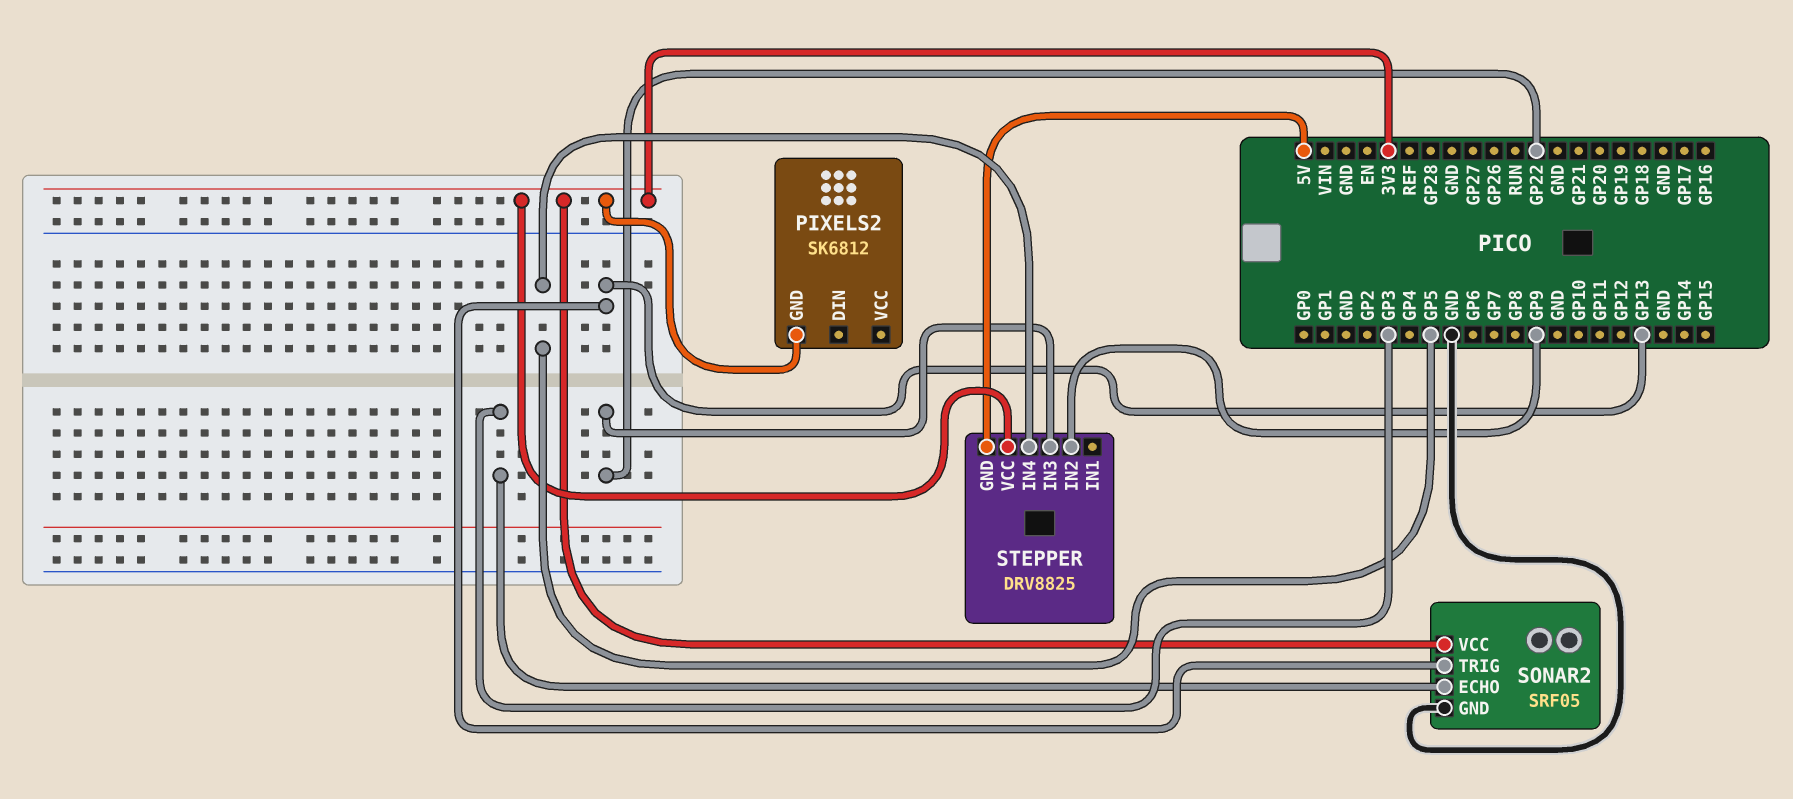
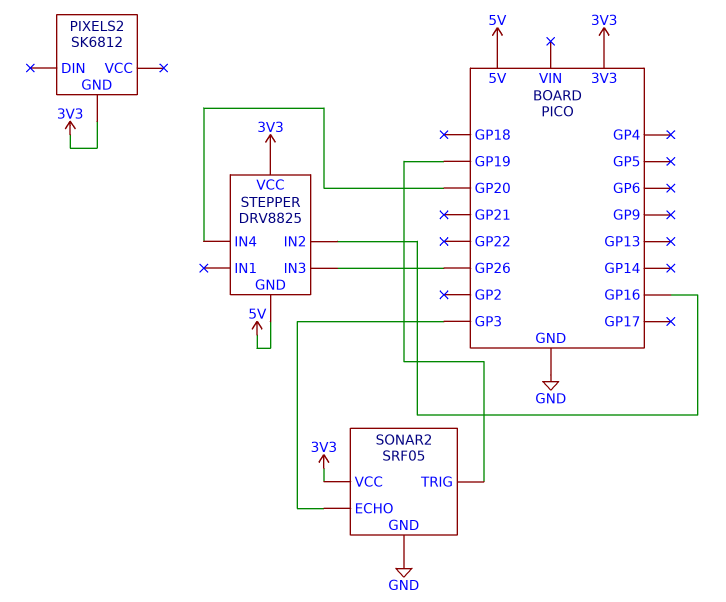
SONAR2 pin TRIG: GP13 -> GP19
STEPPER pin IN2: GP9 -> GP16
STEPPER pin IN3: GP22 -> GP26
STEPPER pin IN4: GP5 -> GP20

